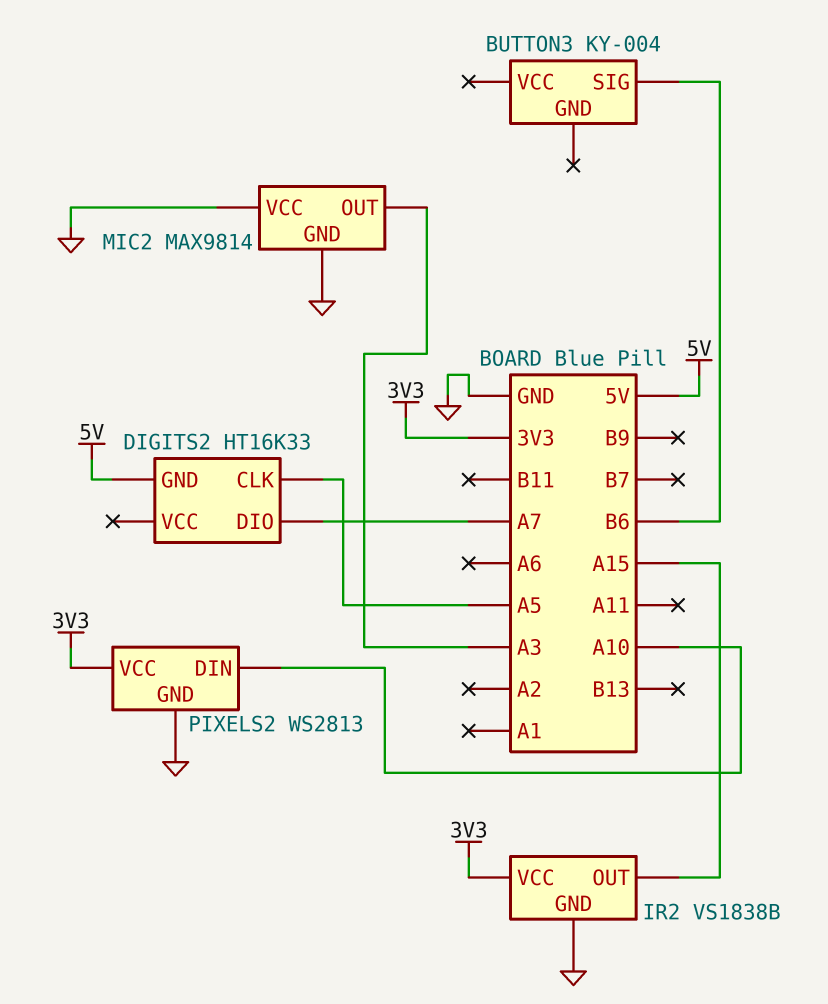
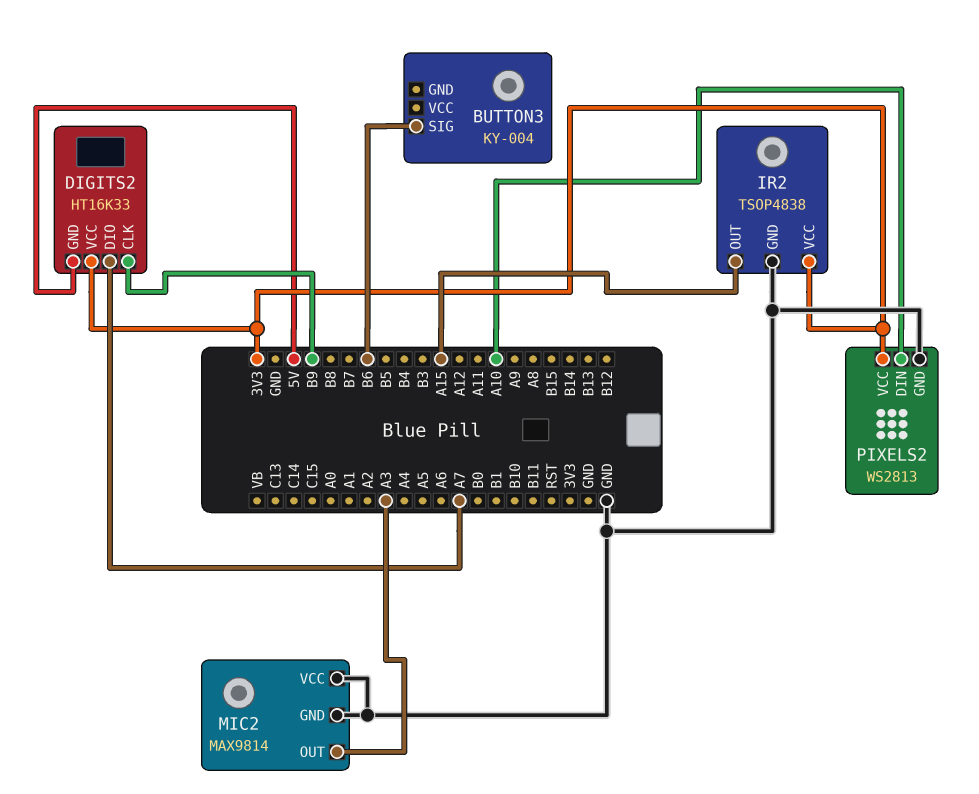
DIGITS2 pin CLK: A5 -> B9
DIGITS2 pin VCC: none -> 3V3
IR2: VS1838B -> TSOP4838

